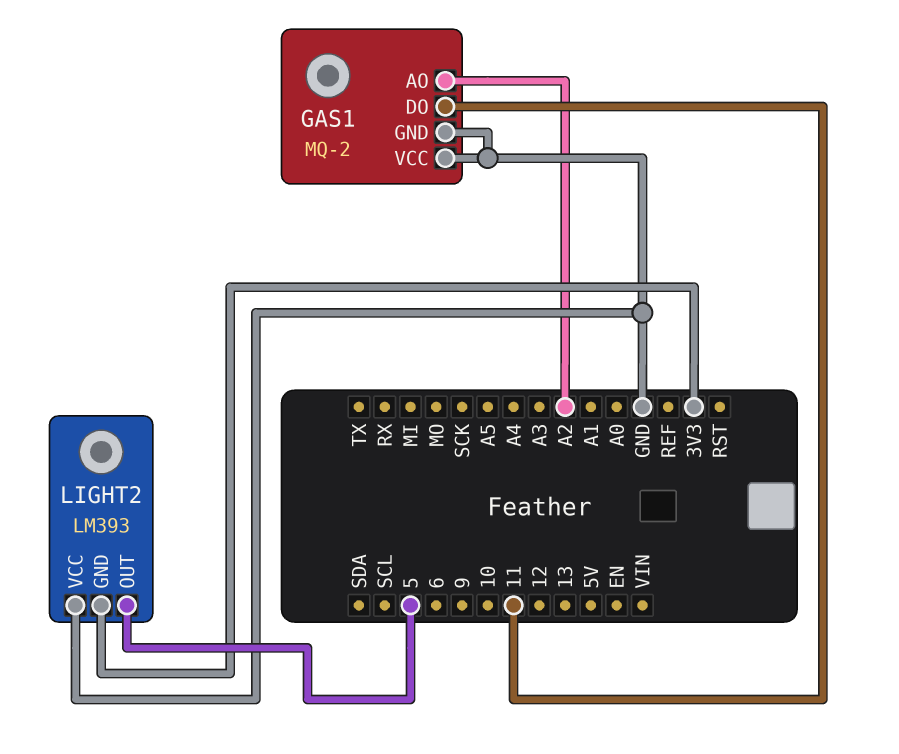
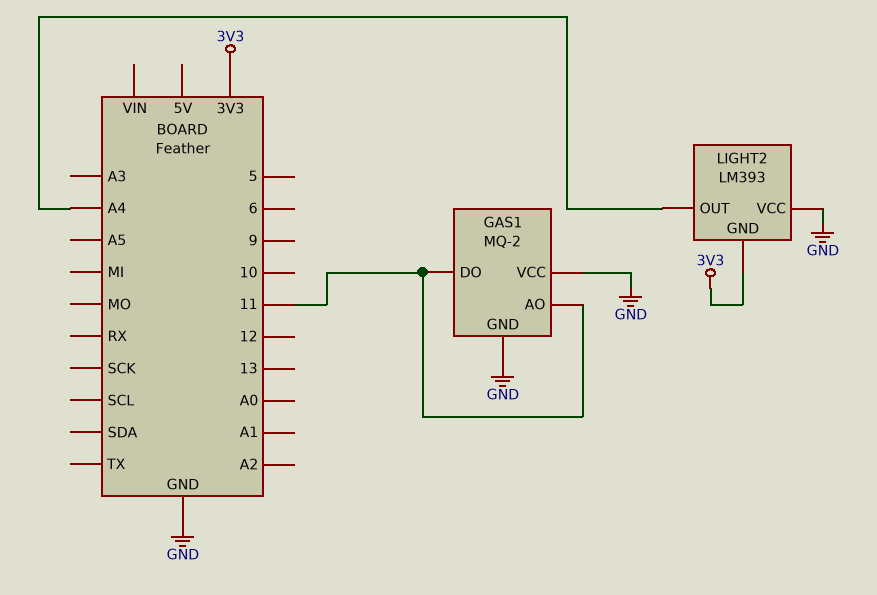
GAS1 pin AO: A2 -> 11
LIGHT2 pin OUT: 5 -> A4

